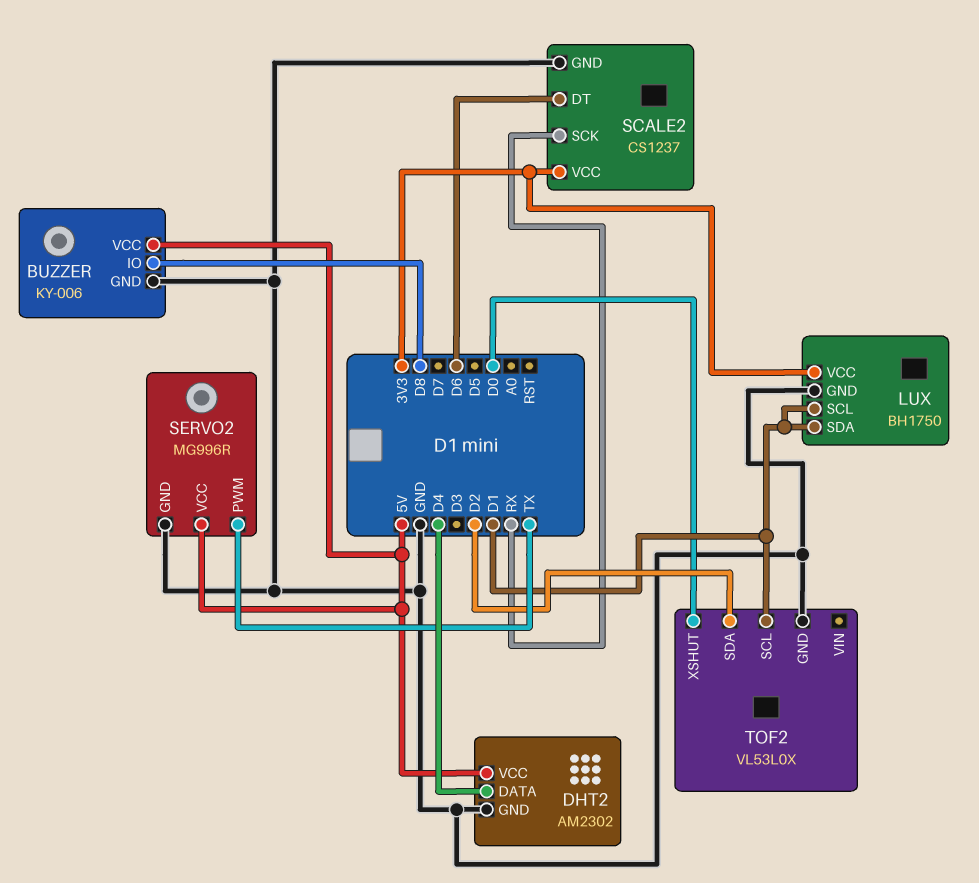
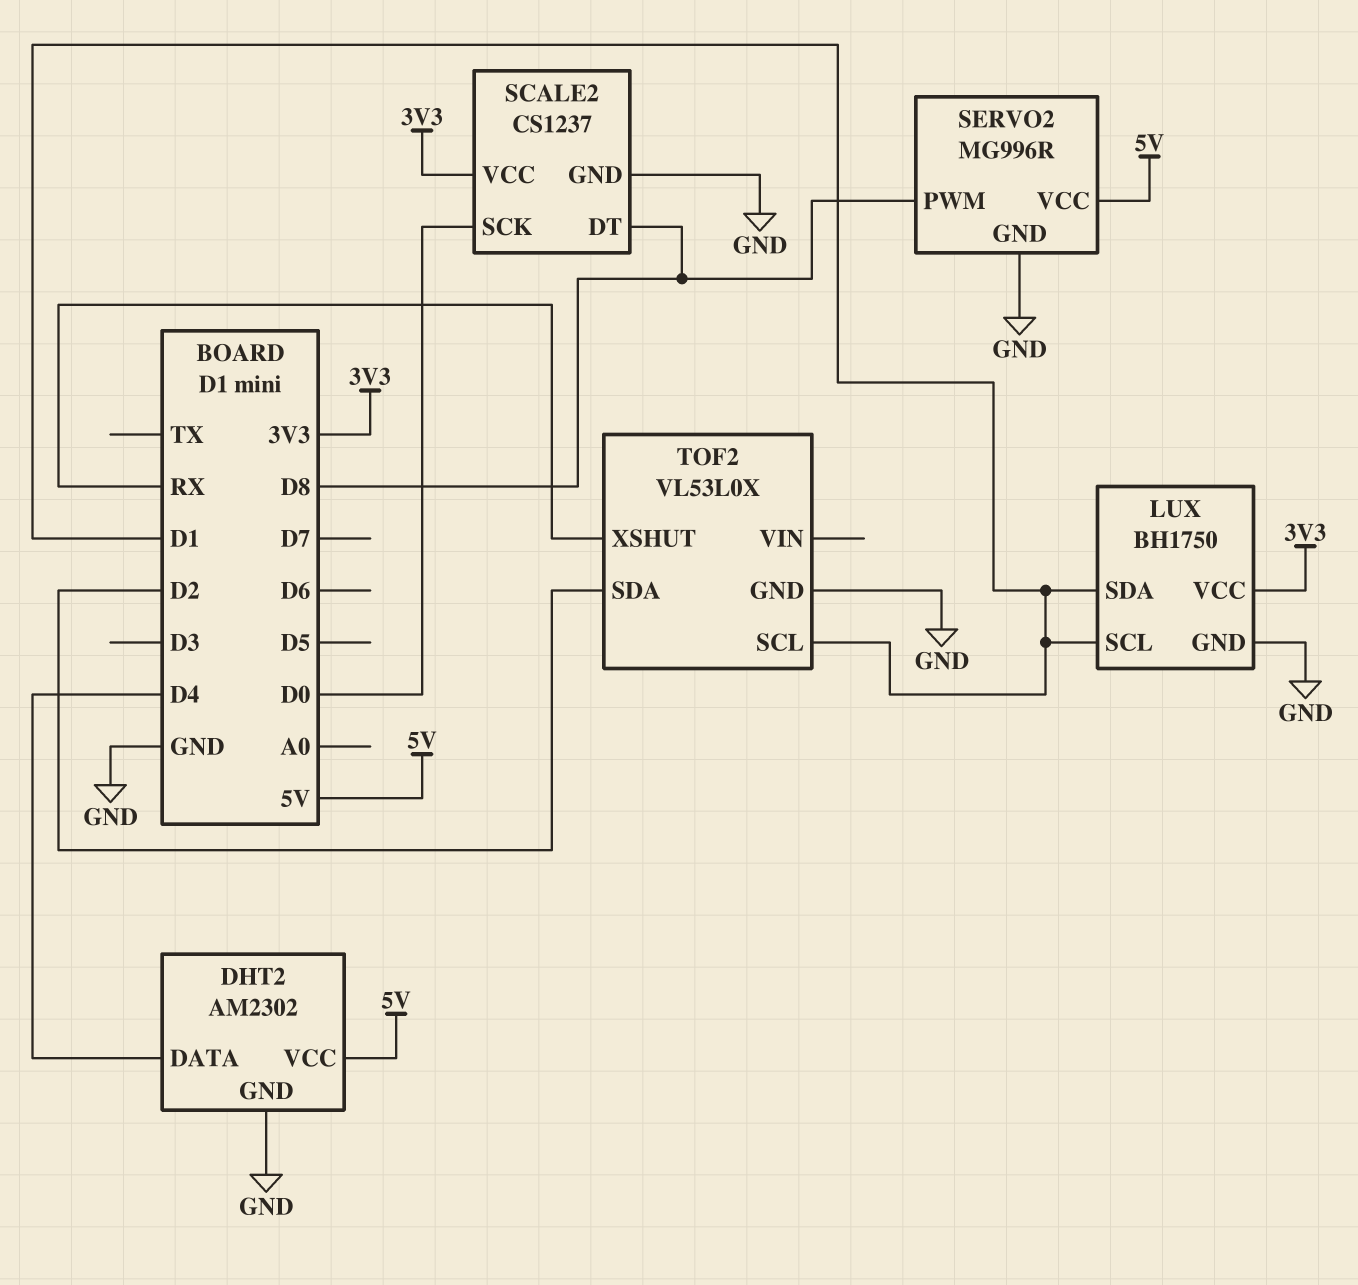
BUZZER: KY-006 -> none
BUZZER pin GND: GND -> none
BUZZER pin IO: D8 -> none
BUZZER pin VCC: 5V -> none
SCALE2 pin DT: D6 -> D8
SCALE2 pin SCK: RX -> D0
SERVO2 pin PWM: TX -> D8
TOF2 pin XSHUT: D0 -> RX

